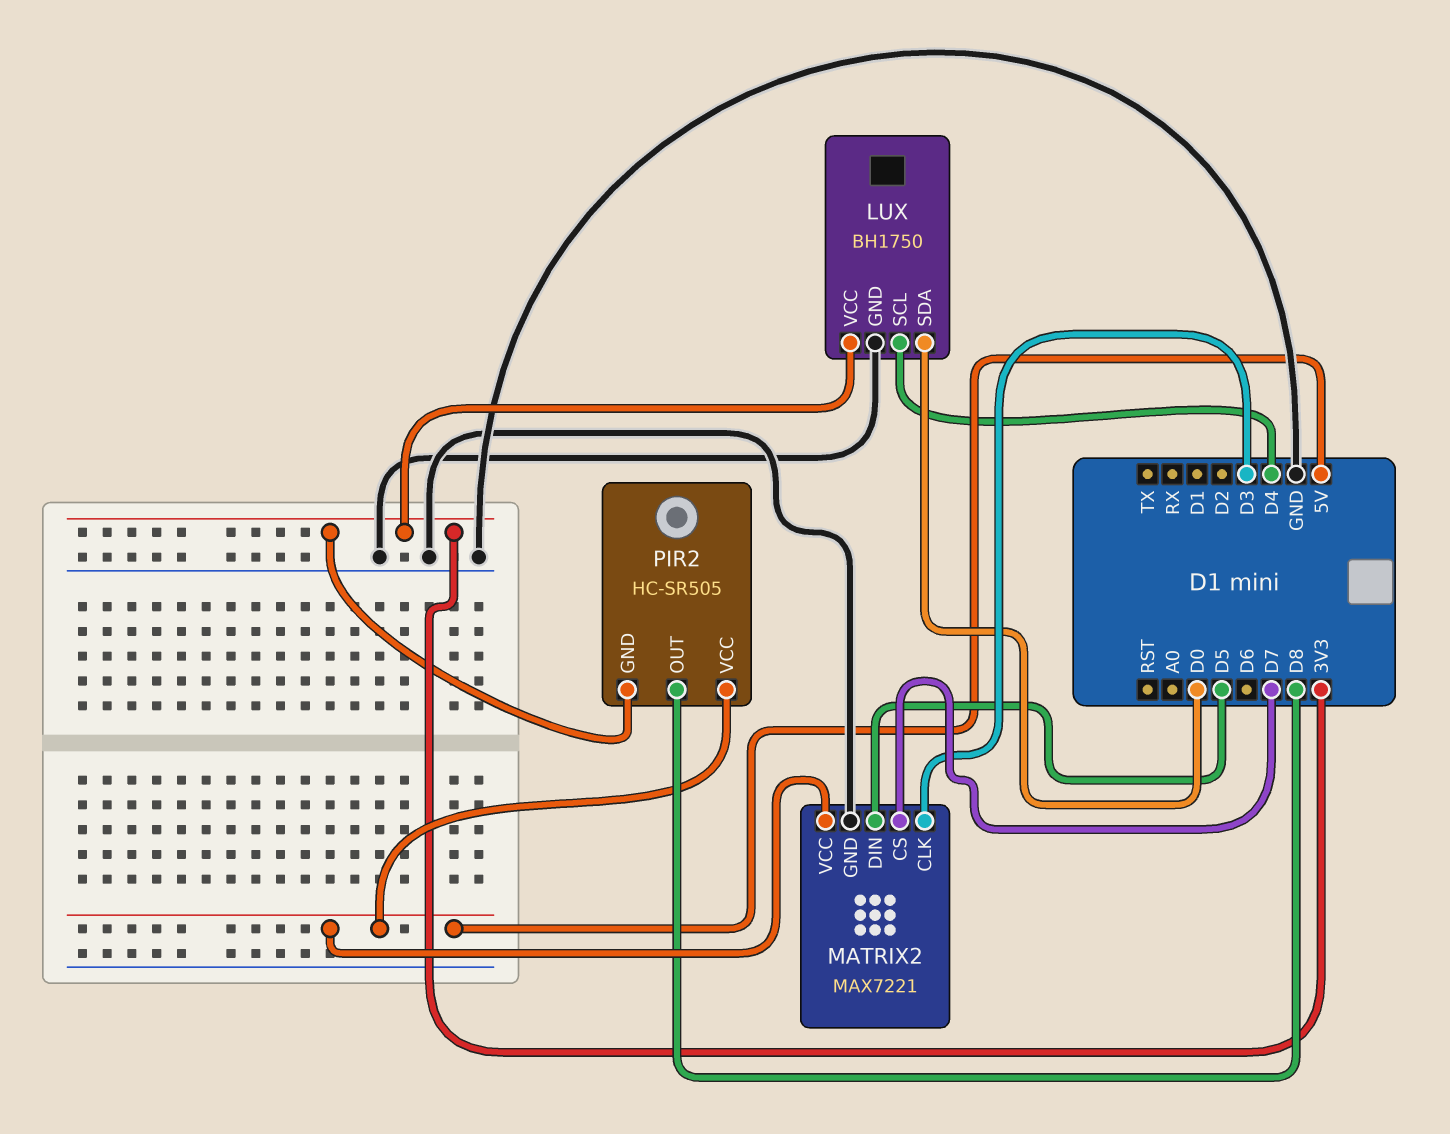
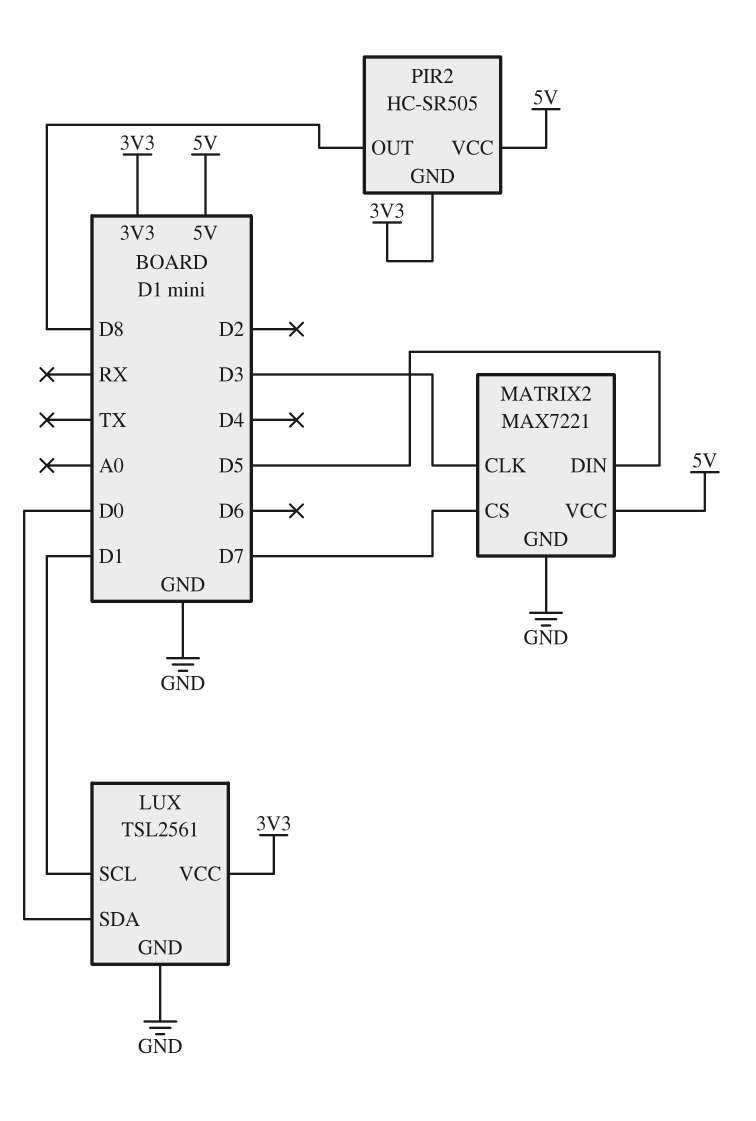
LUX: BH1750 -> TSL2561
LUX pin SCL: D4 -> D1

